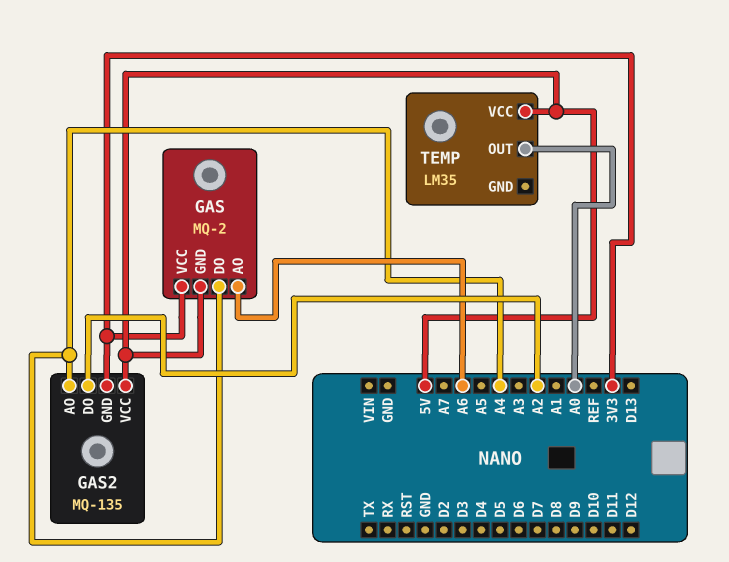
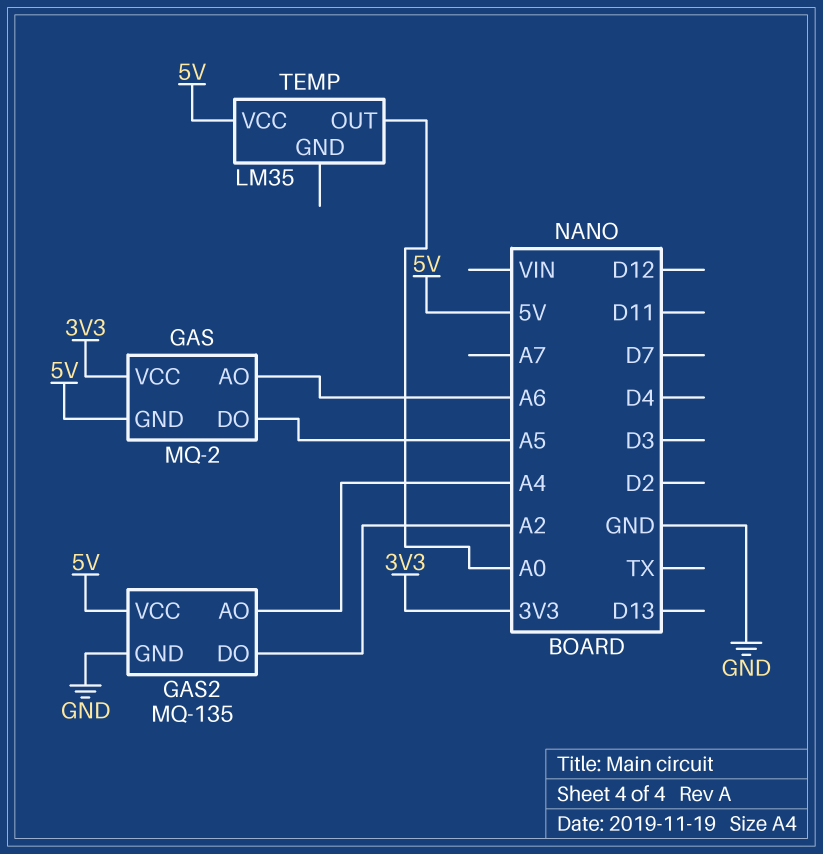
GAS pin DO: A4 -> A5
GAS2 pin GND: 3V3 -> GND

